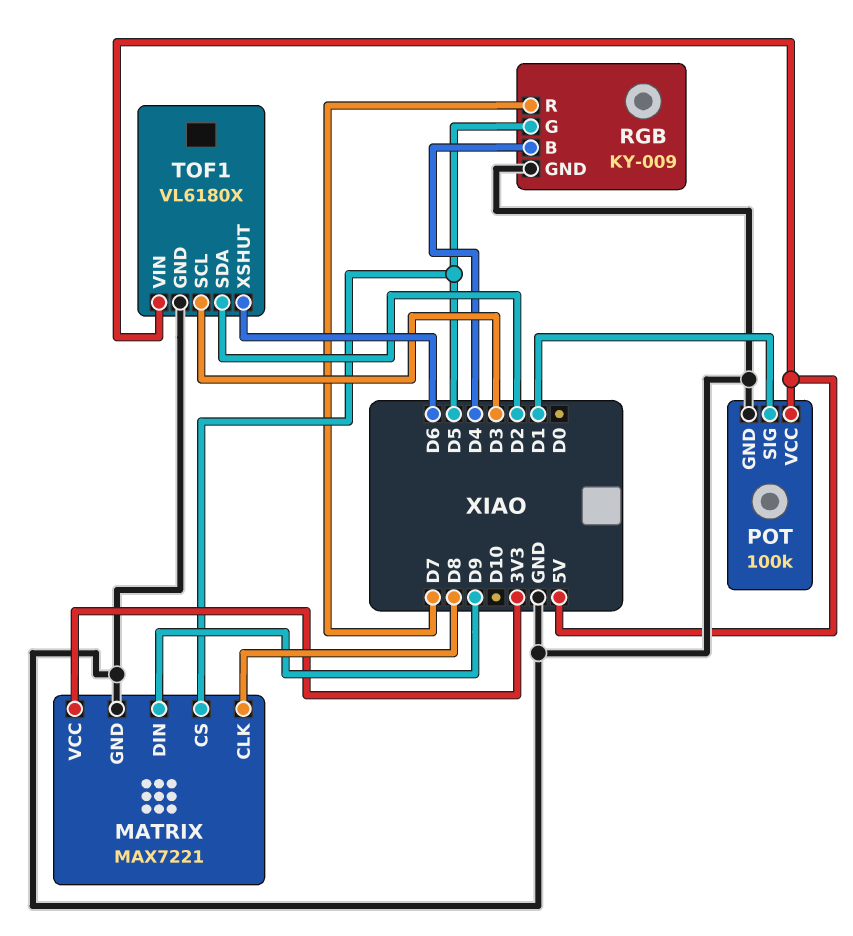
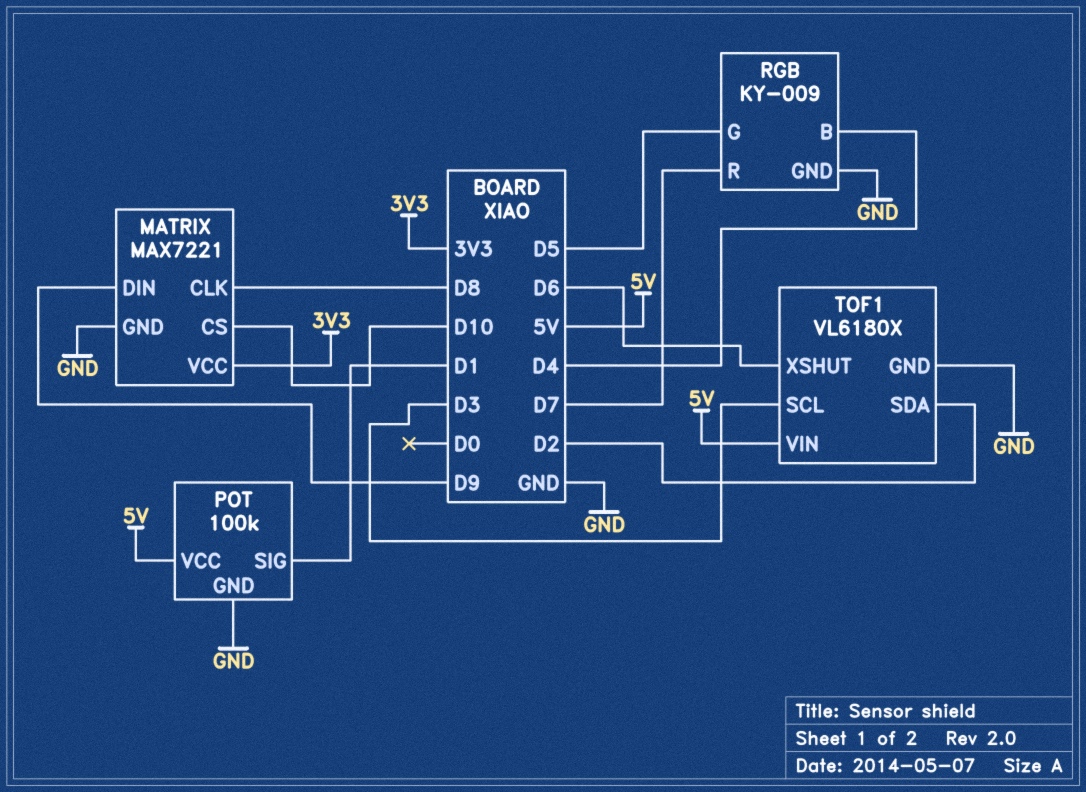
MATRIX pin CS: D5 -> D10

